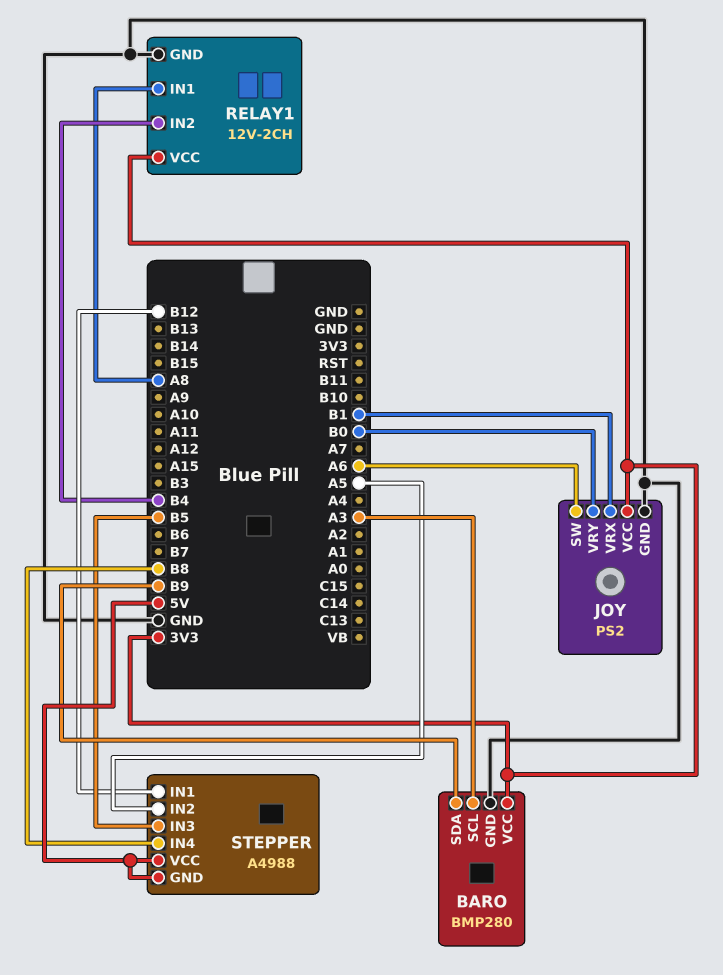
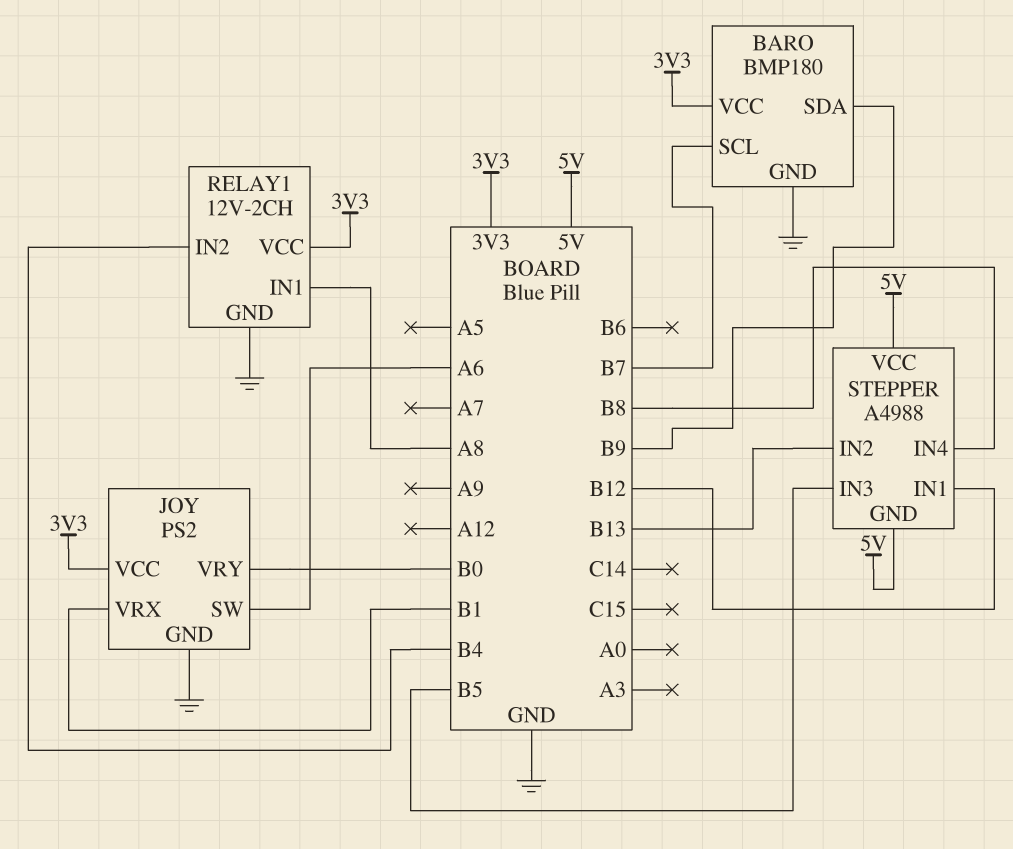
BARO: BMP280 -> BMP180
BARO pin SCL: A3 -> B7
STEPPER pin IN2: A5 -> B13

